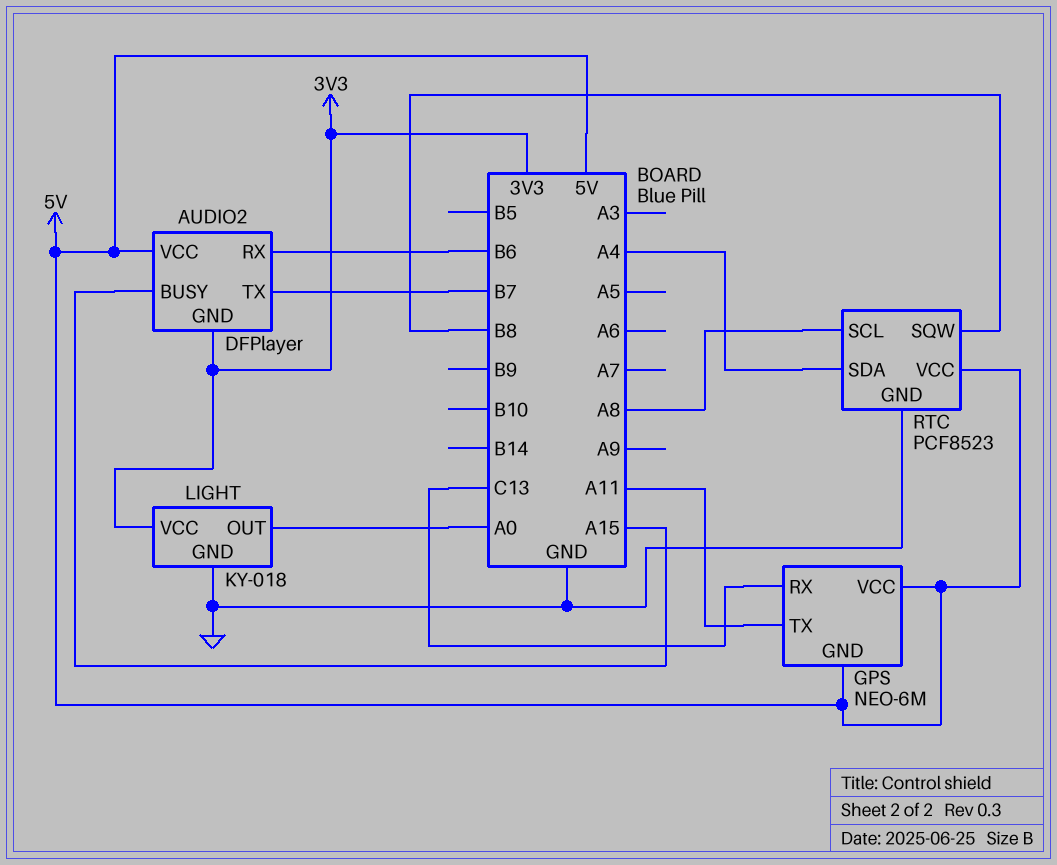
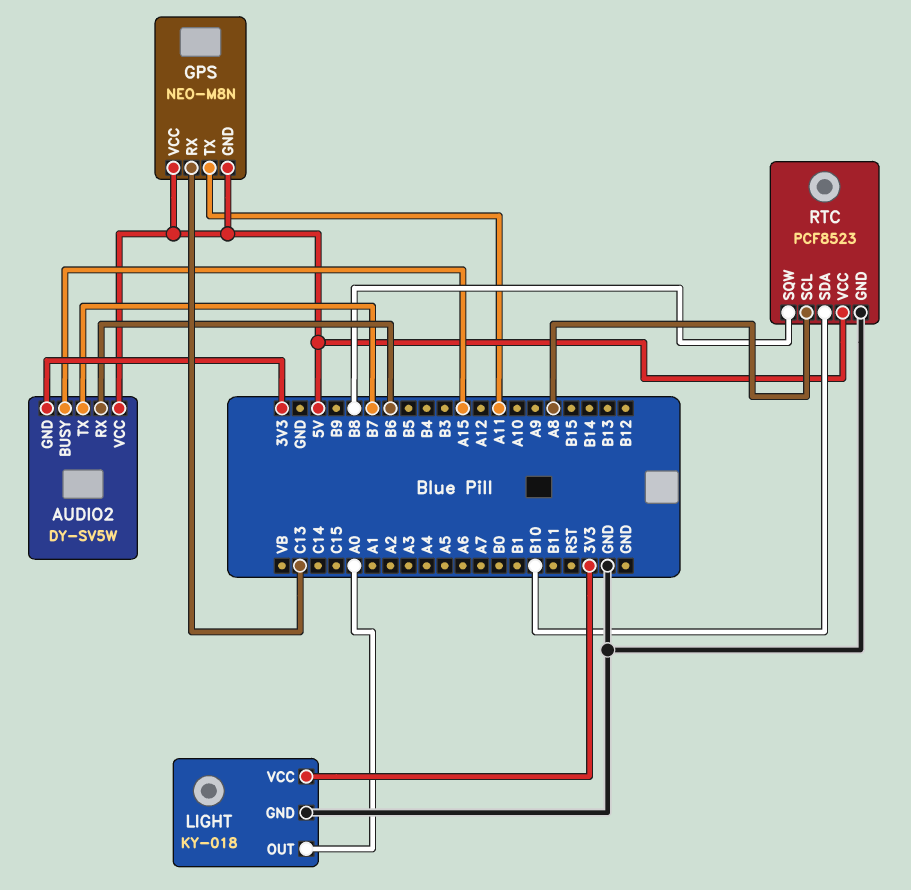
AUDIO2: DFPlayer -> DY-SV5W
GPS: NEO-6M -> NEO-M8N
RTC pin SDA: A4 -> B10

